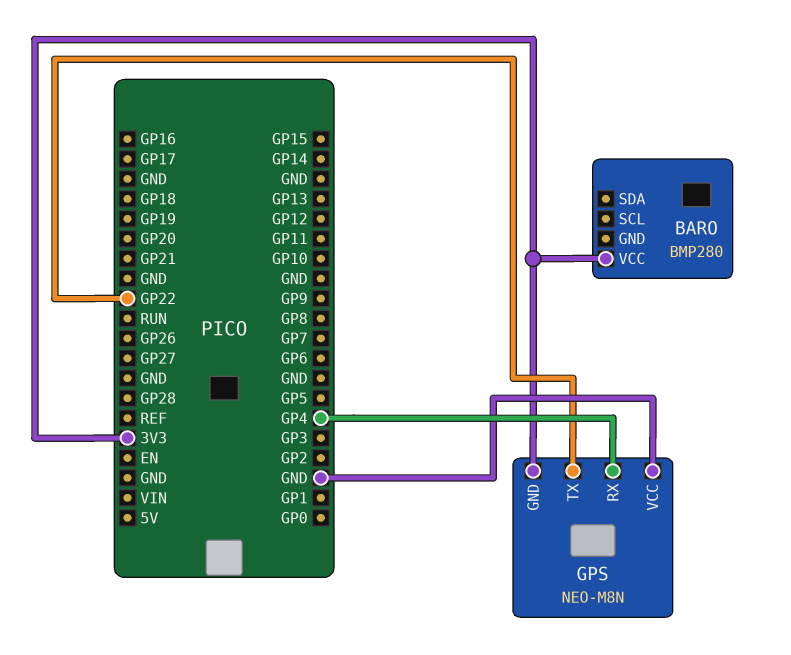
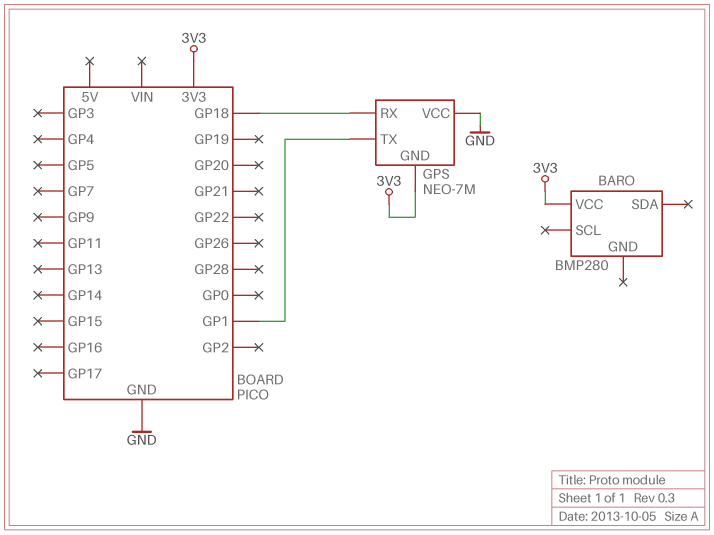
GPS: NEO-M8N -> NEO-7M
GPS pin RX: GP4 -> GP18
GPS pin TX: GP22 -> GP1

